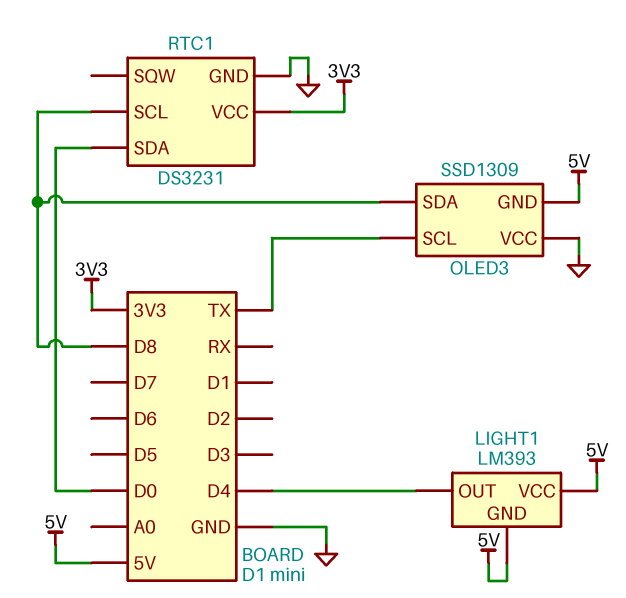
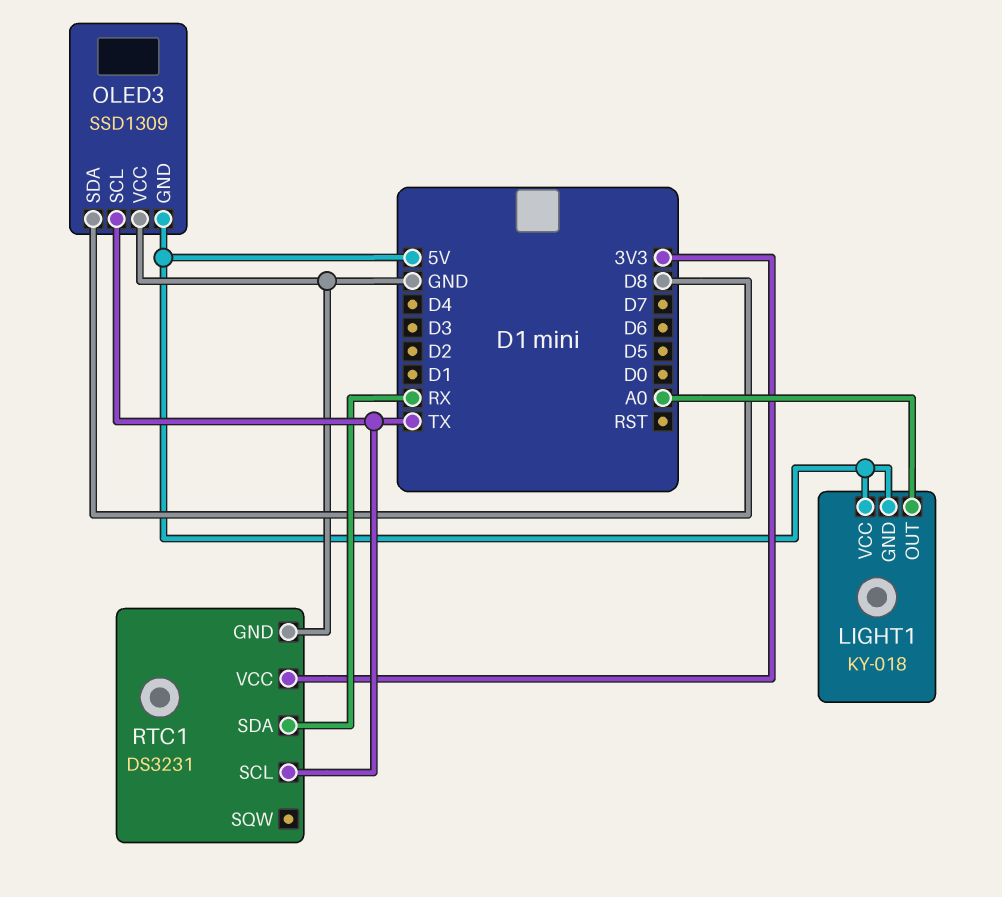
LIGHT1: LM393 -> KY-018
LIGHT1 pin OUT: D4 -> A0
RTC1 pin SCL: D8 -> TX
RTC1 pin SDA: D0 -> RX

